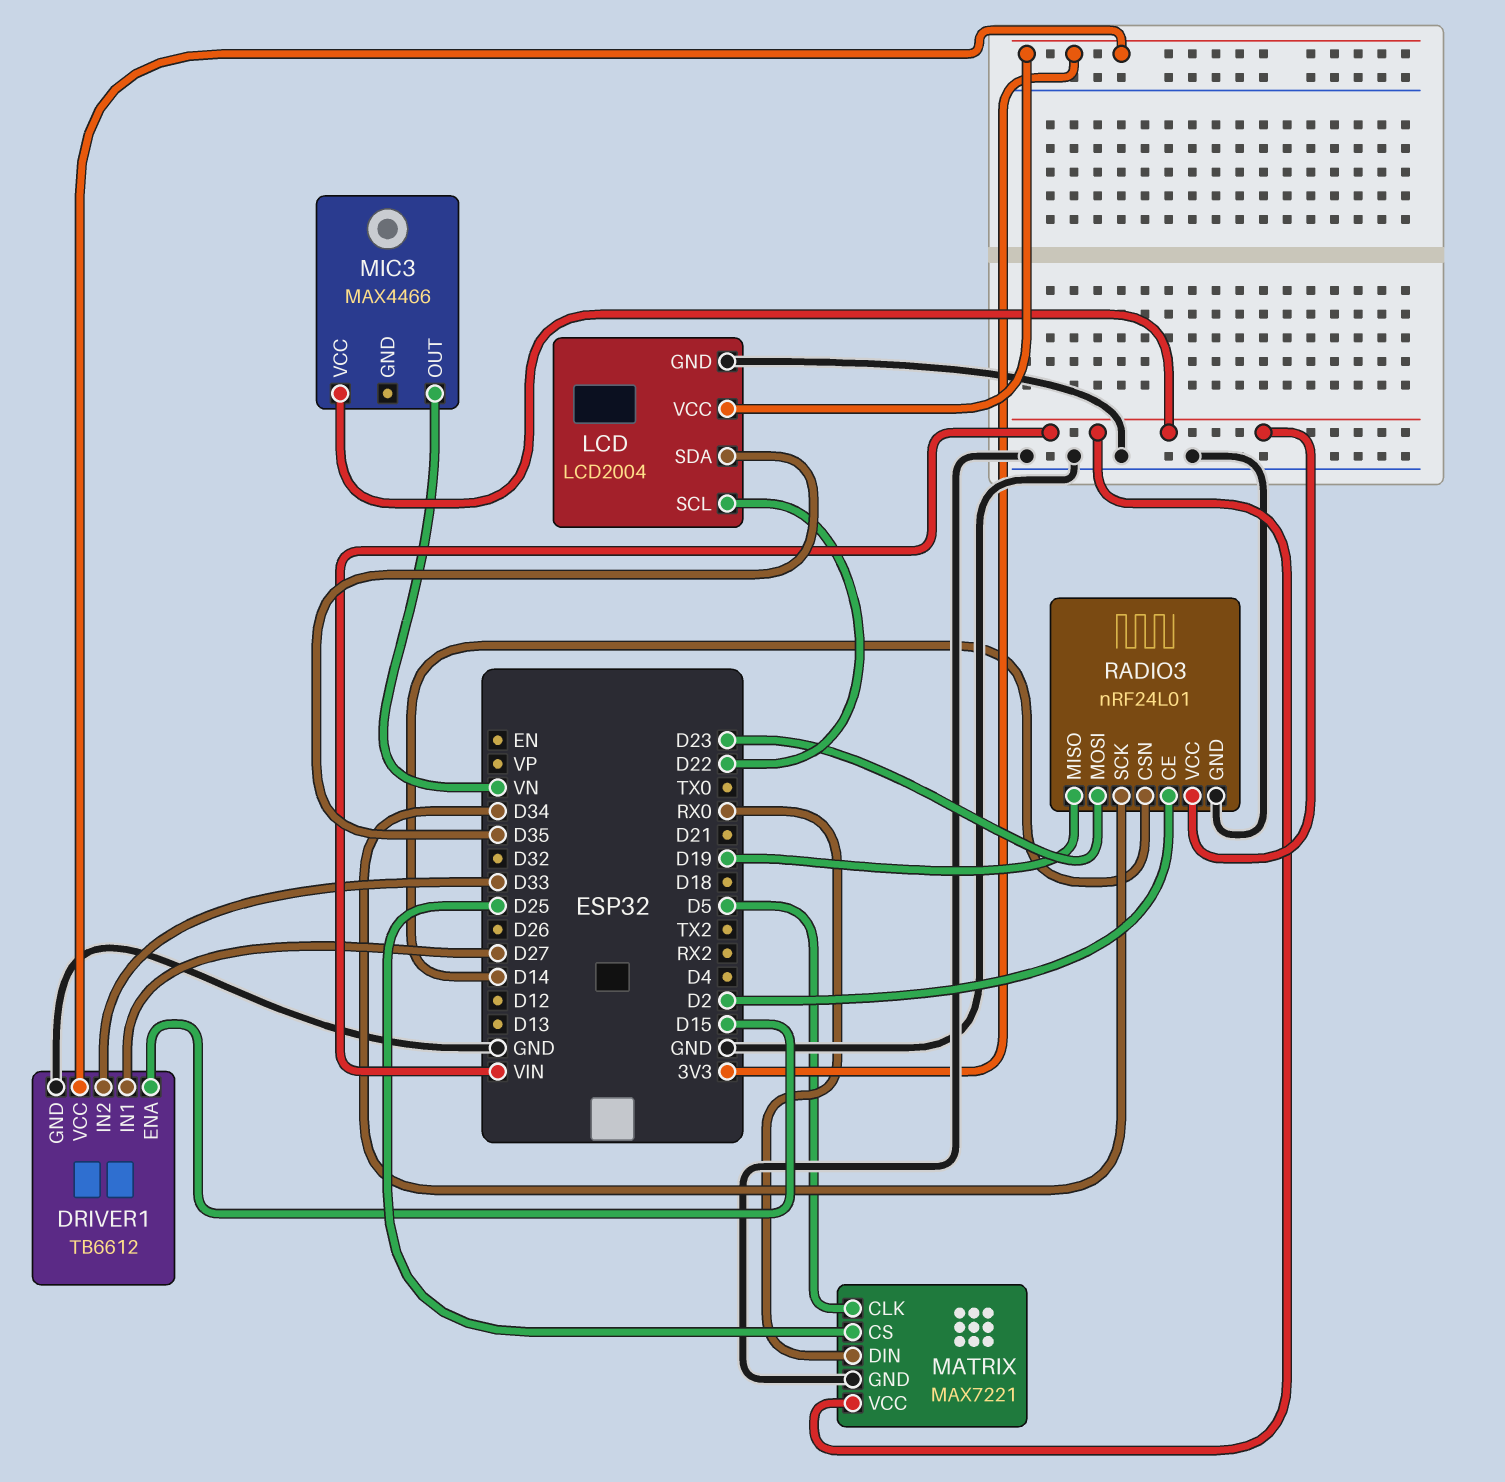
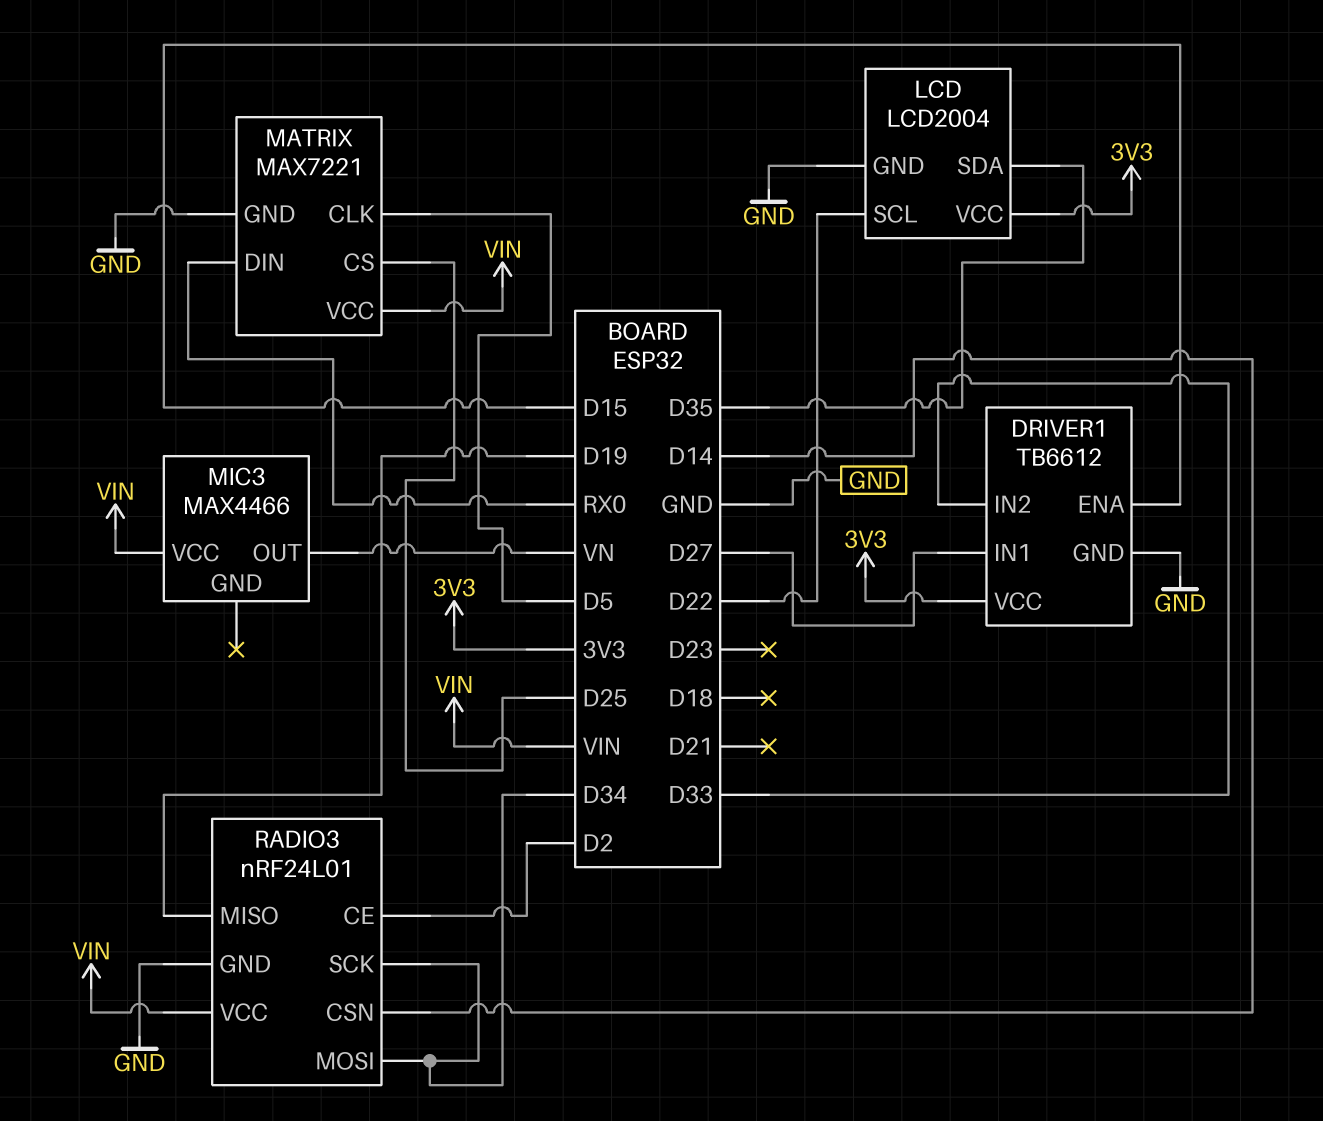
RADIO3 pin MOSI: D23 -> D34

